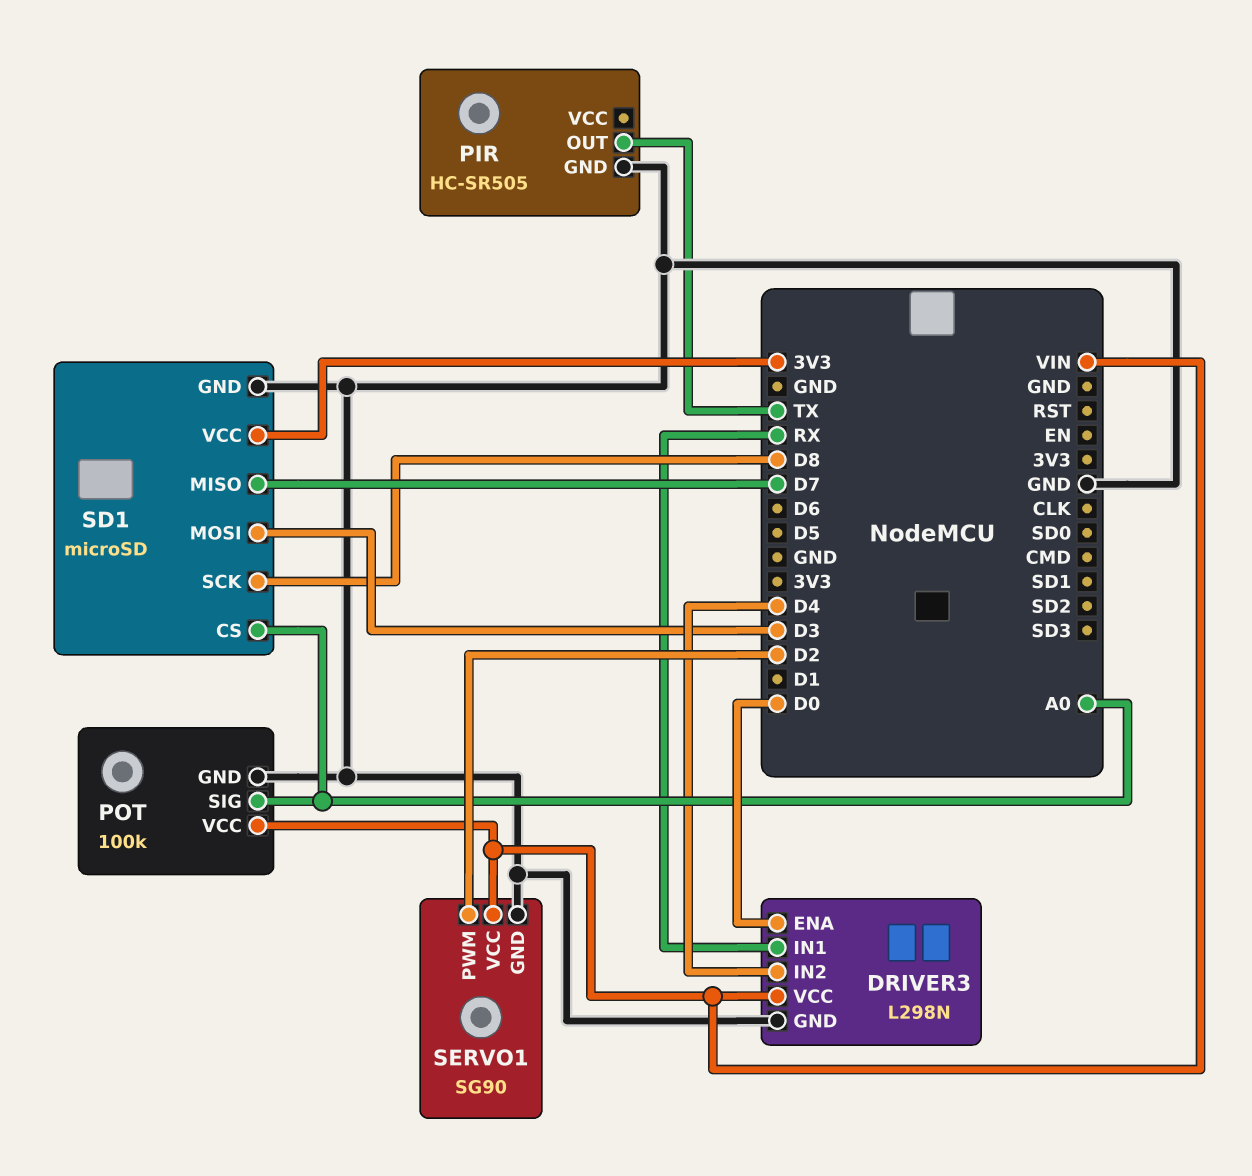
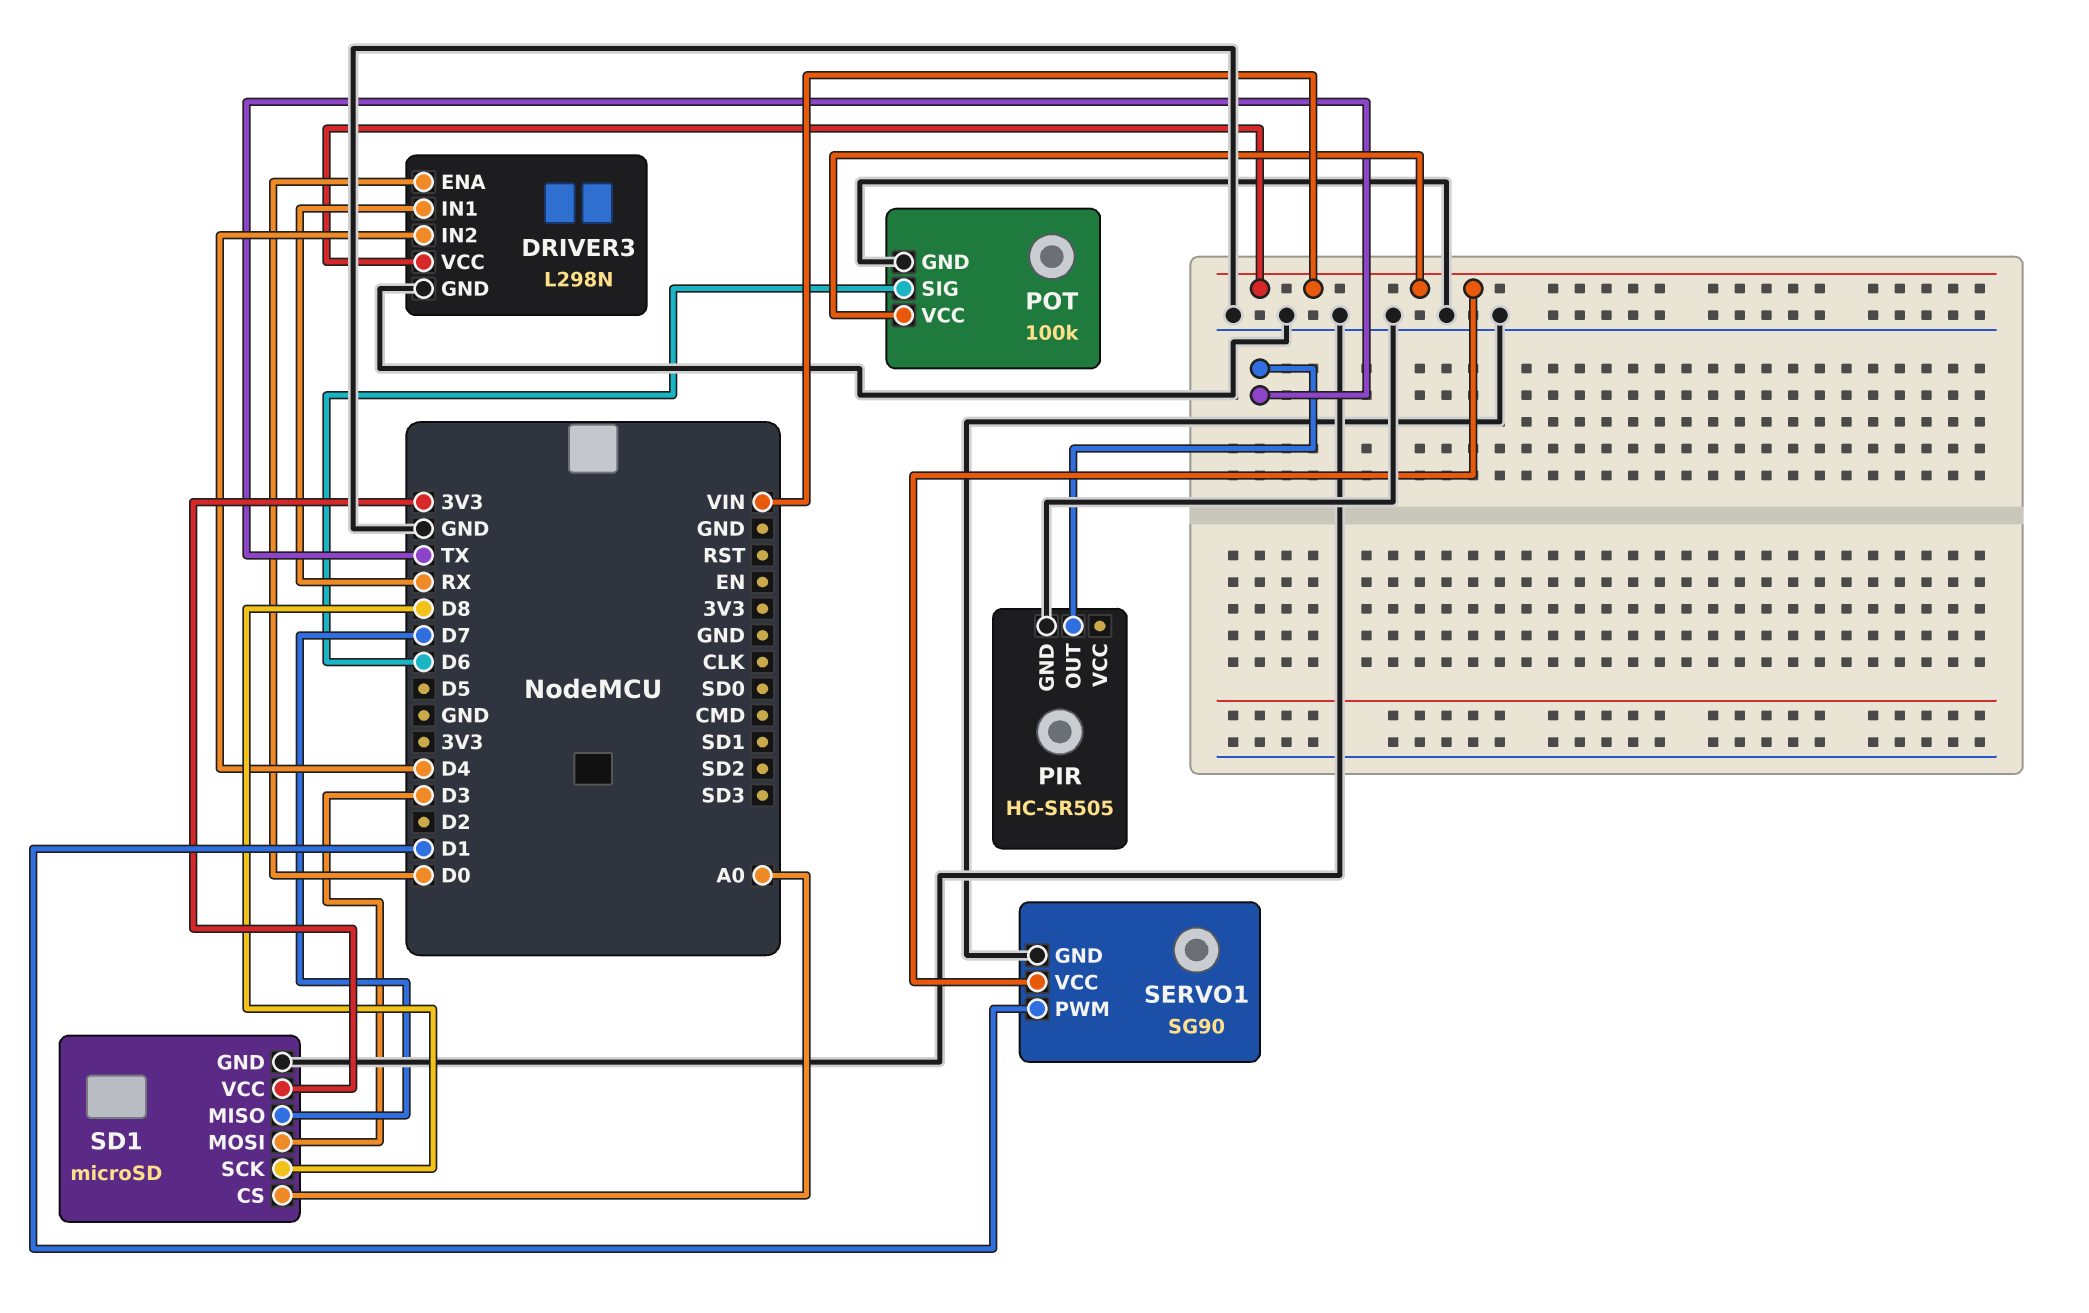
POT pin SIG: A0 -> D6
SERVO1 pin PWM: D2 -> D1

